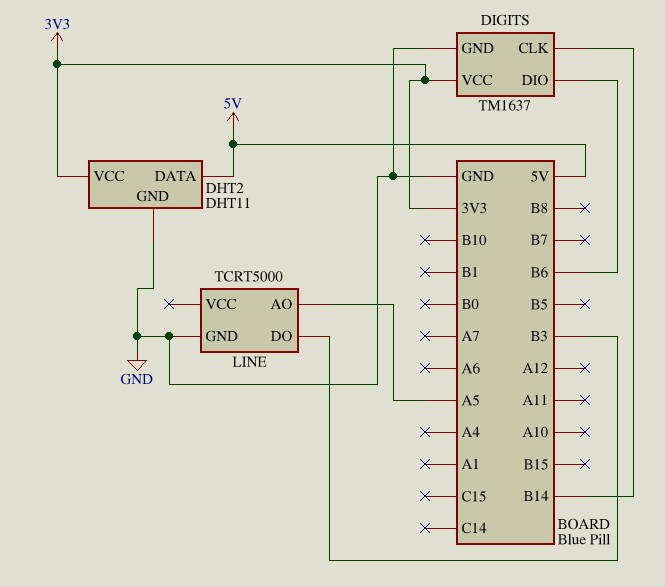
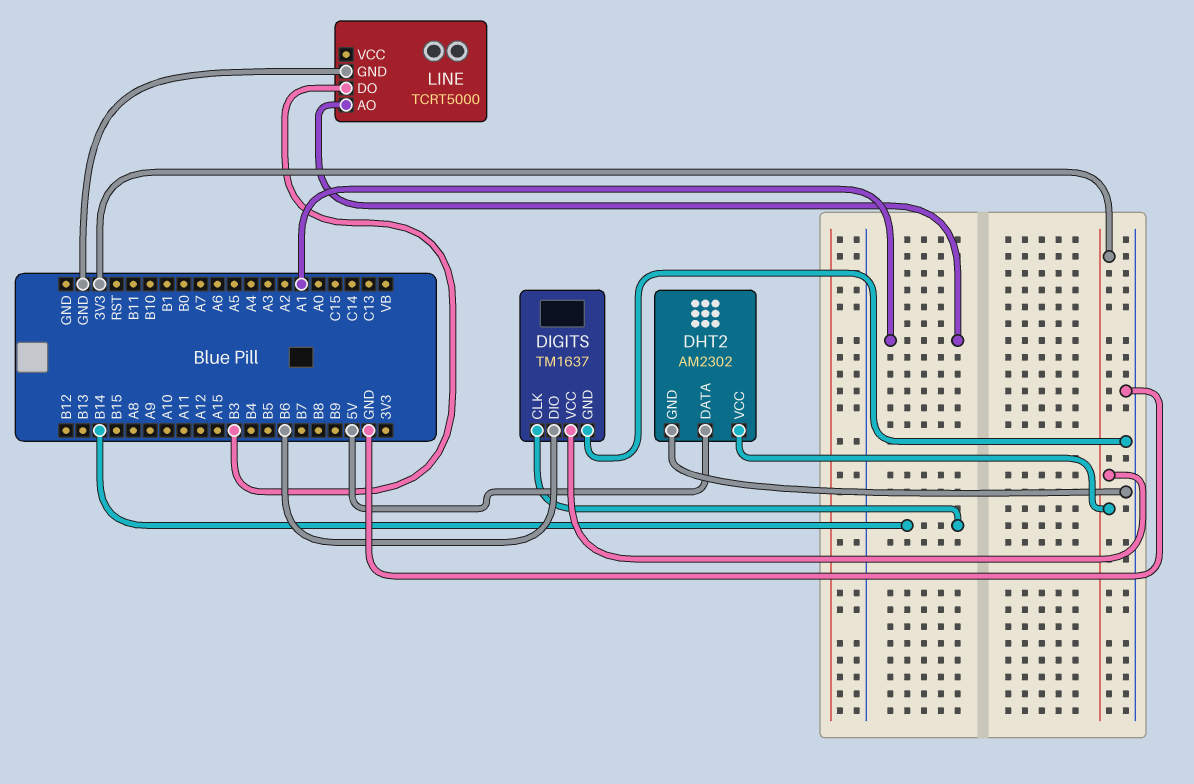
DHT2: DHT11 -> AM2302
LINE pin AO: A5 -> A1

